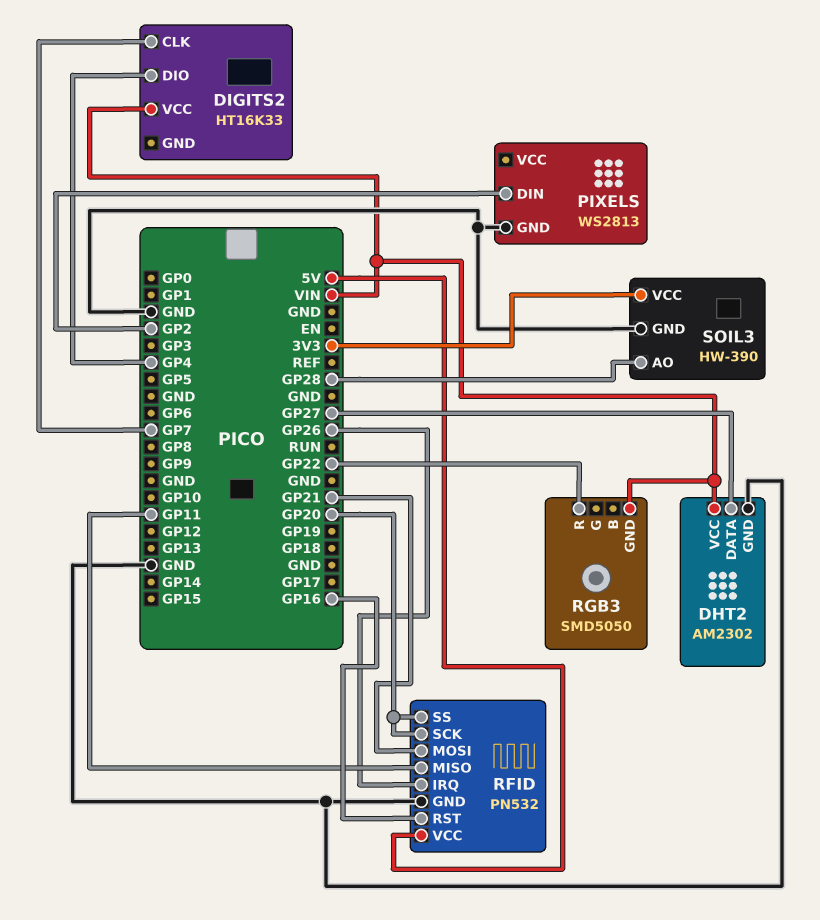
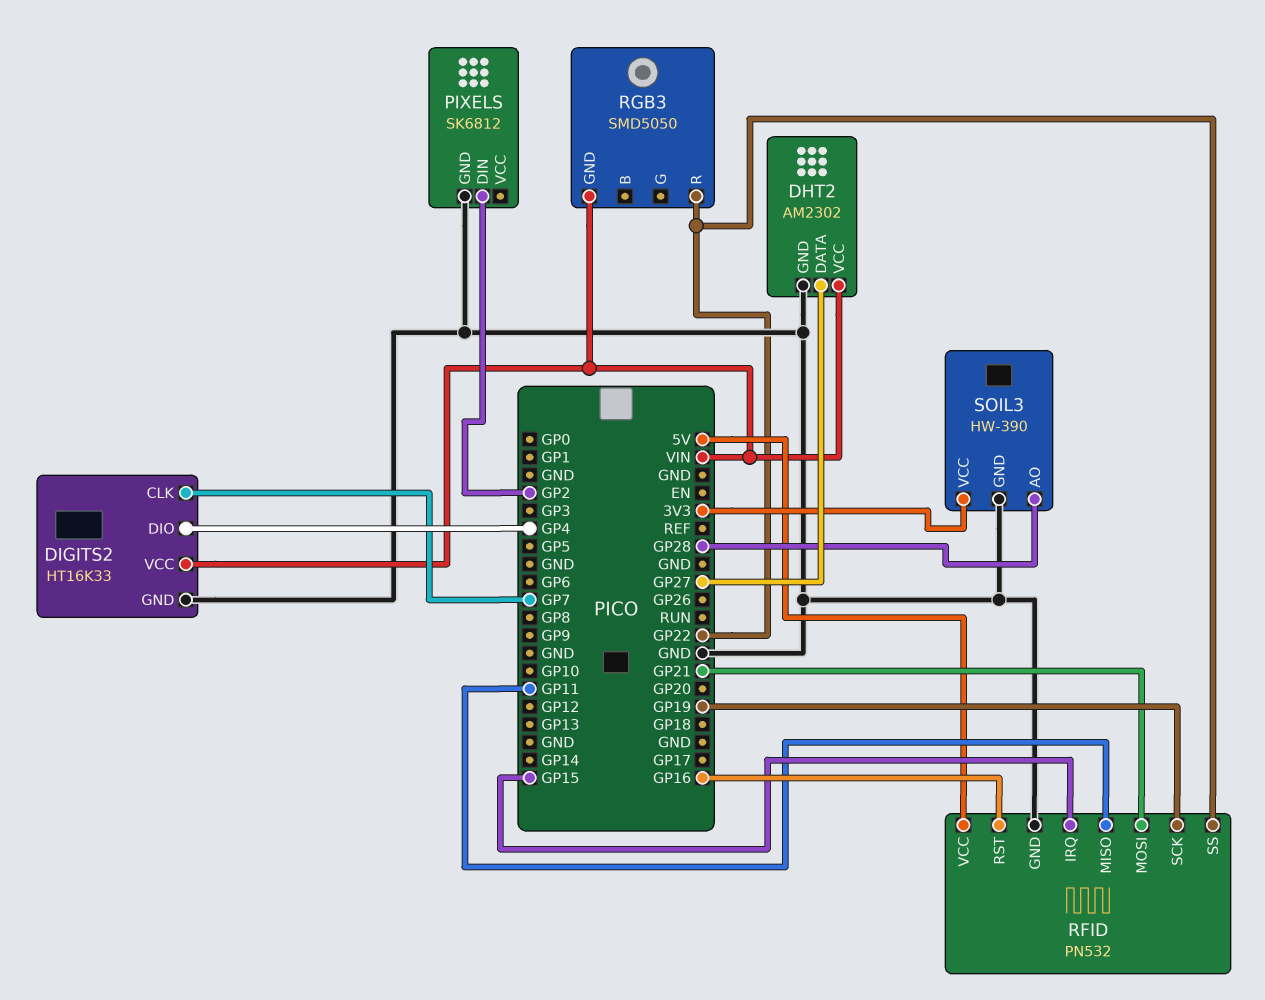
DIGITS2 pin GND: none -> GND
PIXELS: WS2813 -> SK6812
RFID pin IRQ: GP26 -> GP15
RFID pin SCK: GP20 -> GP19
RFID pin SS: GP20 -> GP22

